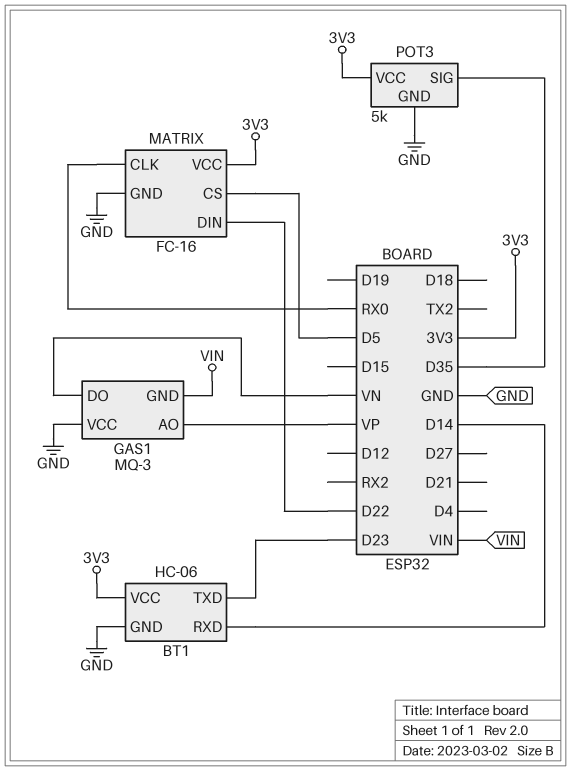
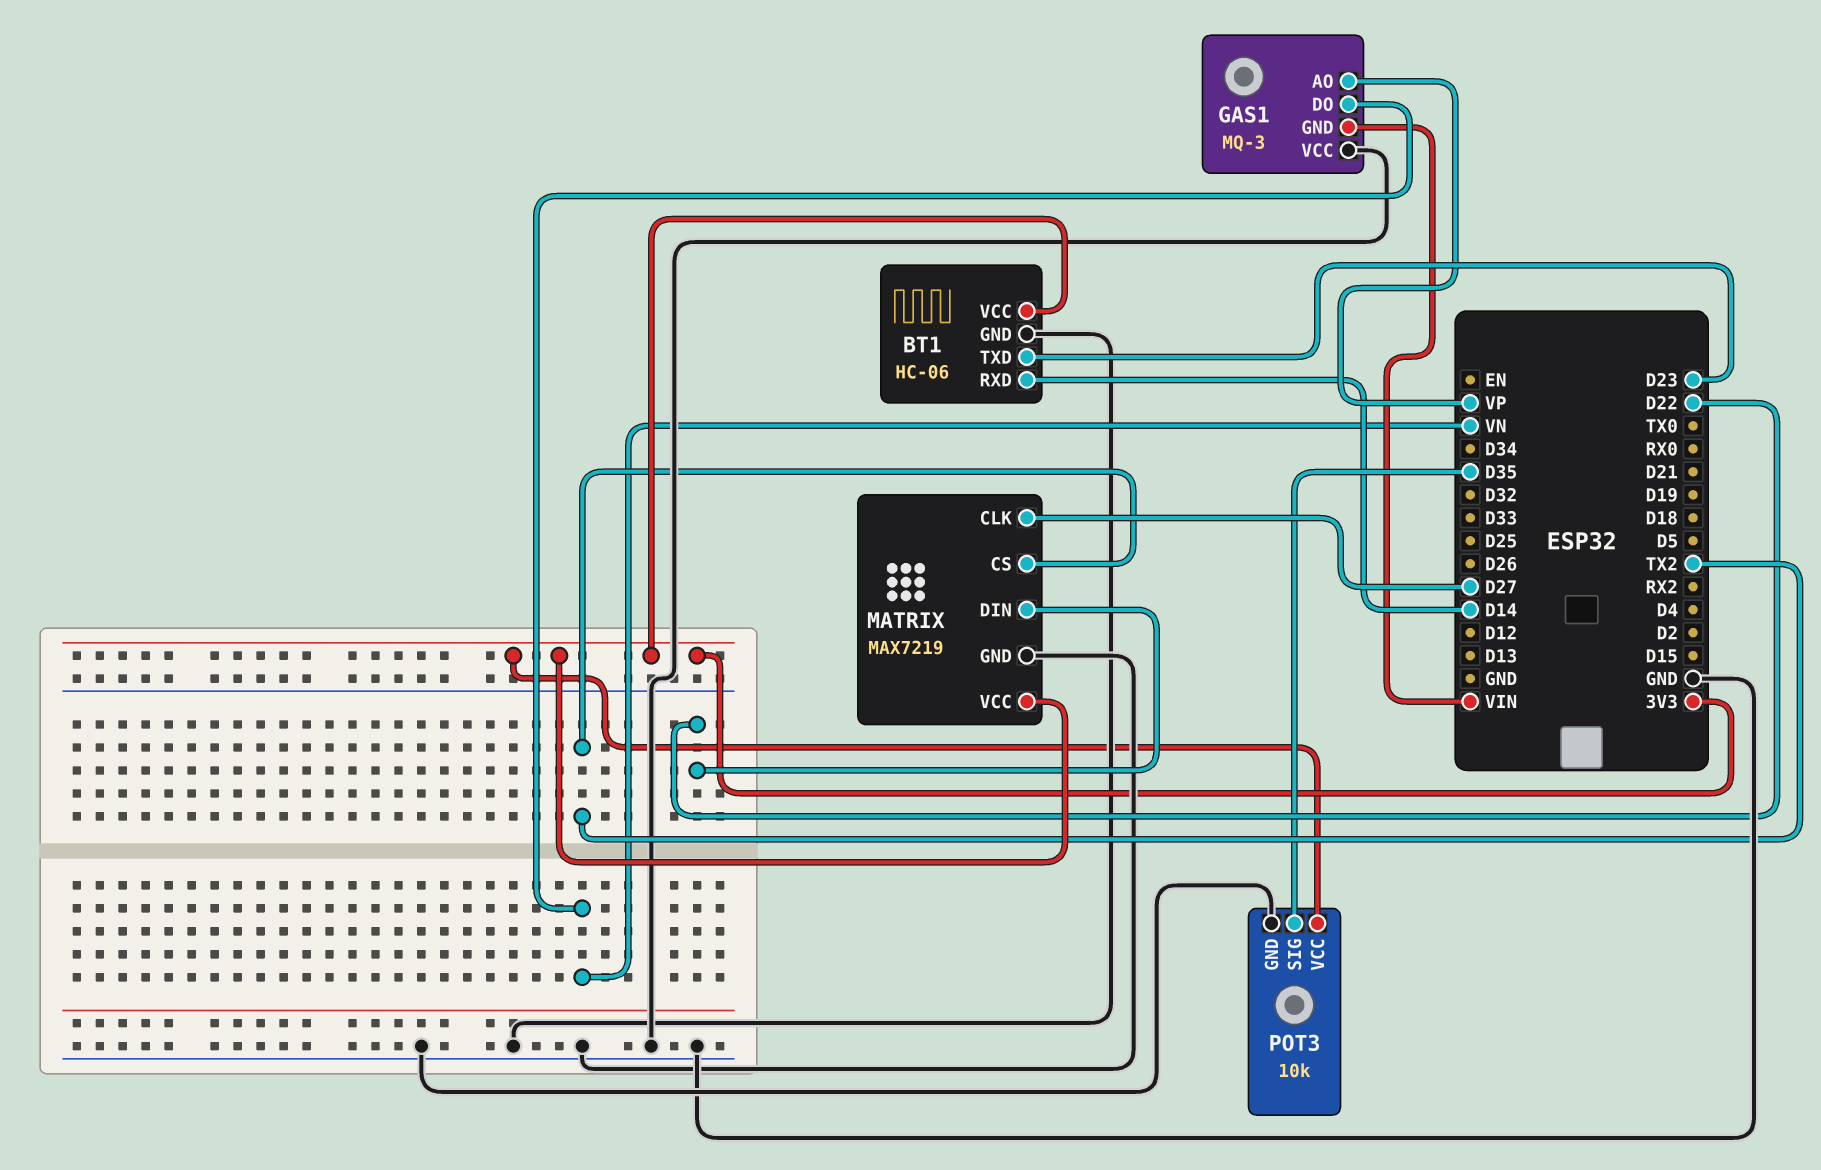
MATRIX: FC-16 -> MAX7219
MATRIX pin CLK: RX0 -> D27
MATRIX pin CS: D5 -> TX2
POT3: 5k -> 10k

